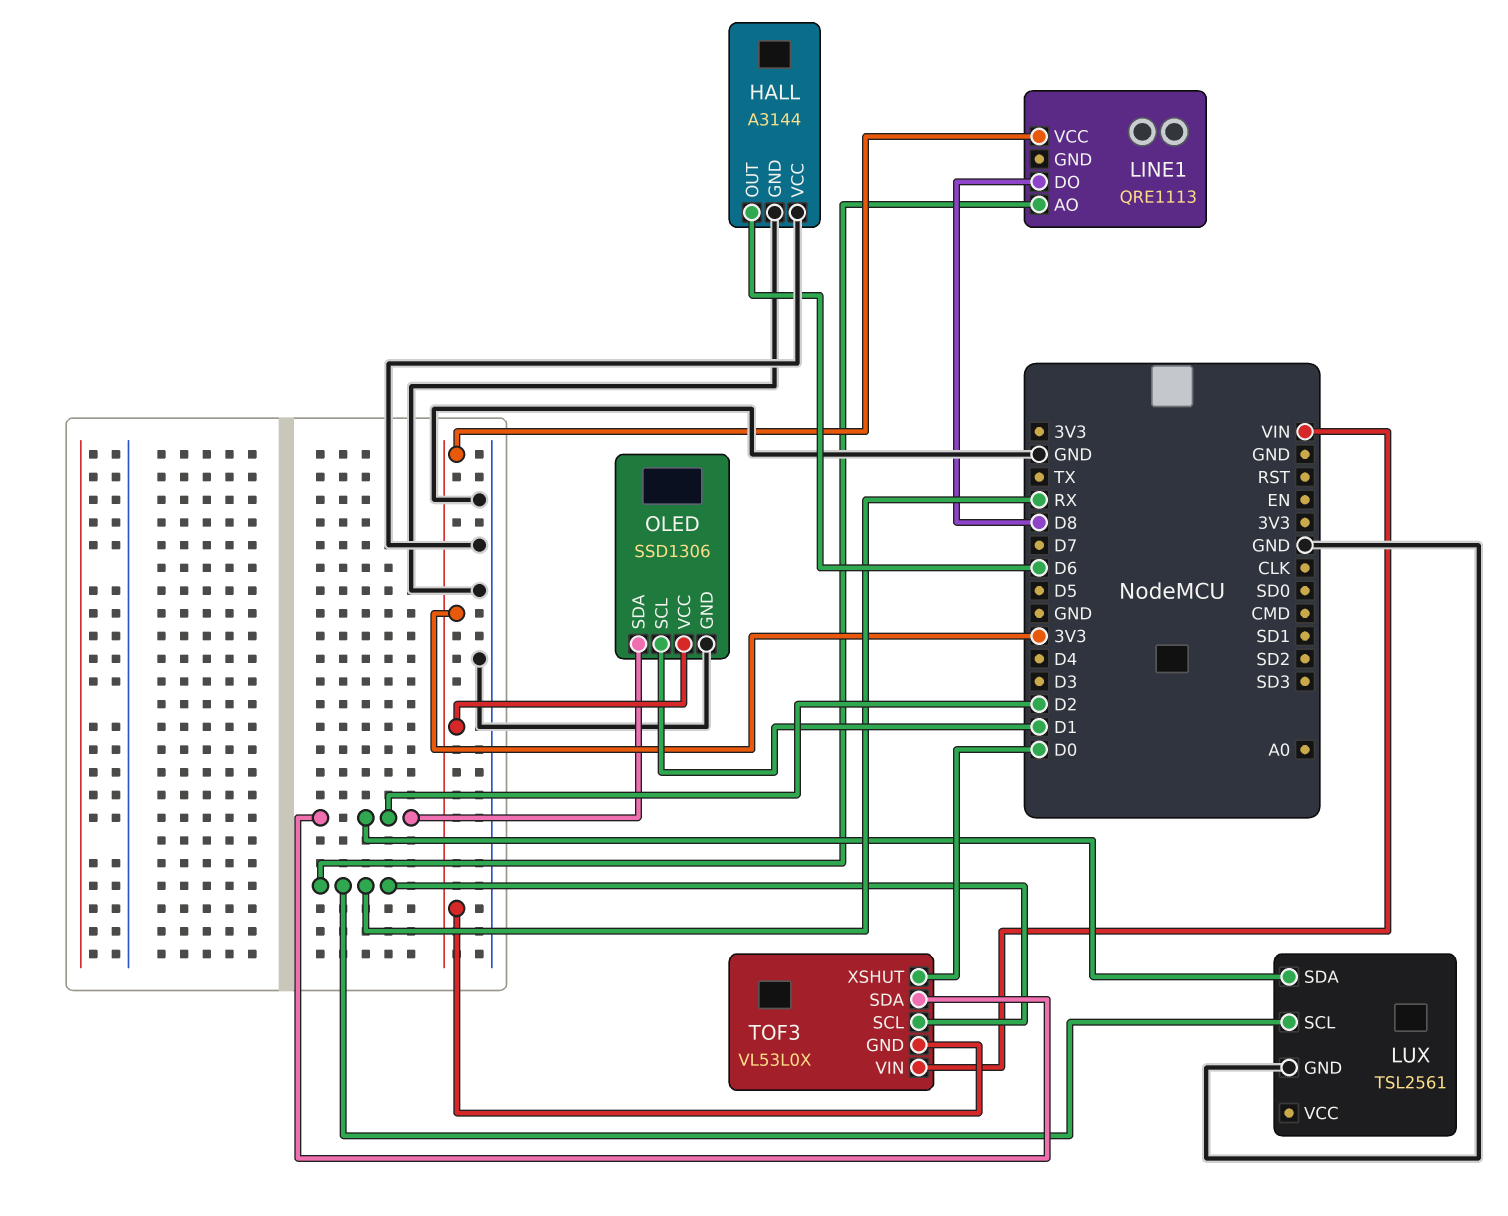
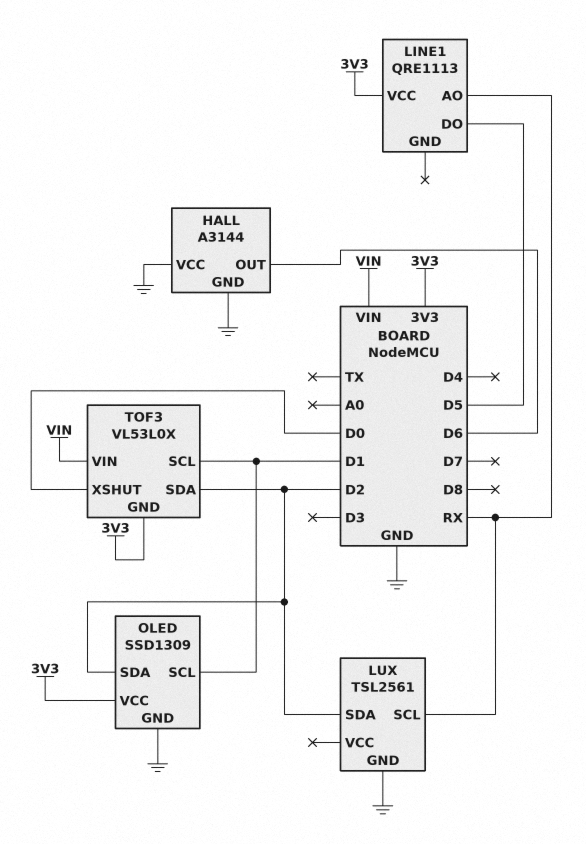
LINE1 pin DO: D8 -> D5
OLED: SSD1306 -> SSD1309
TOF3 pin SCL: RX -> D1

